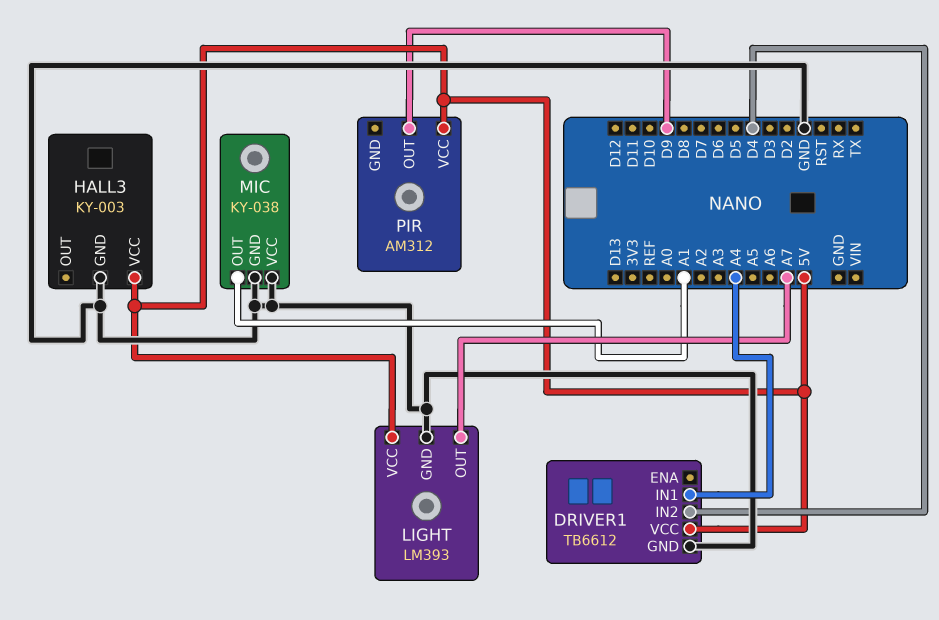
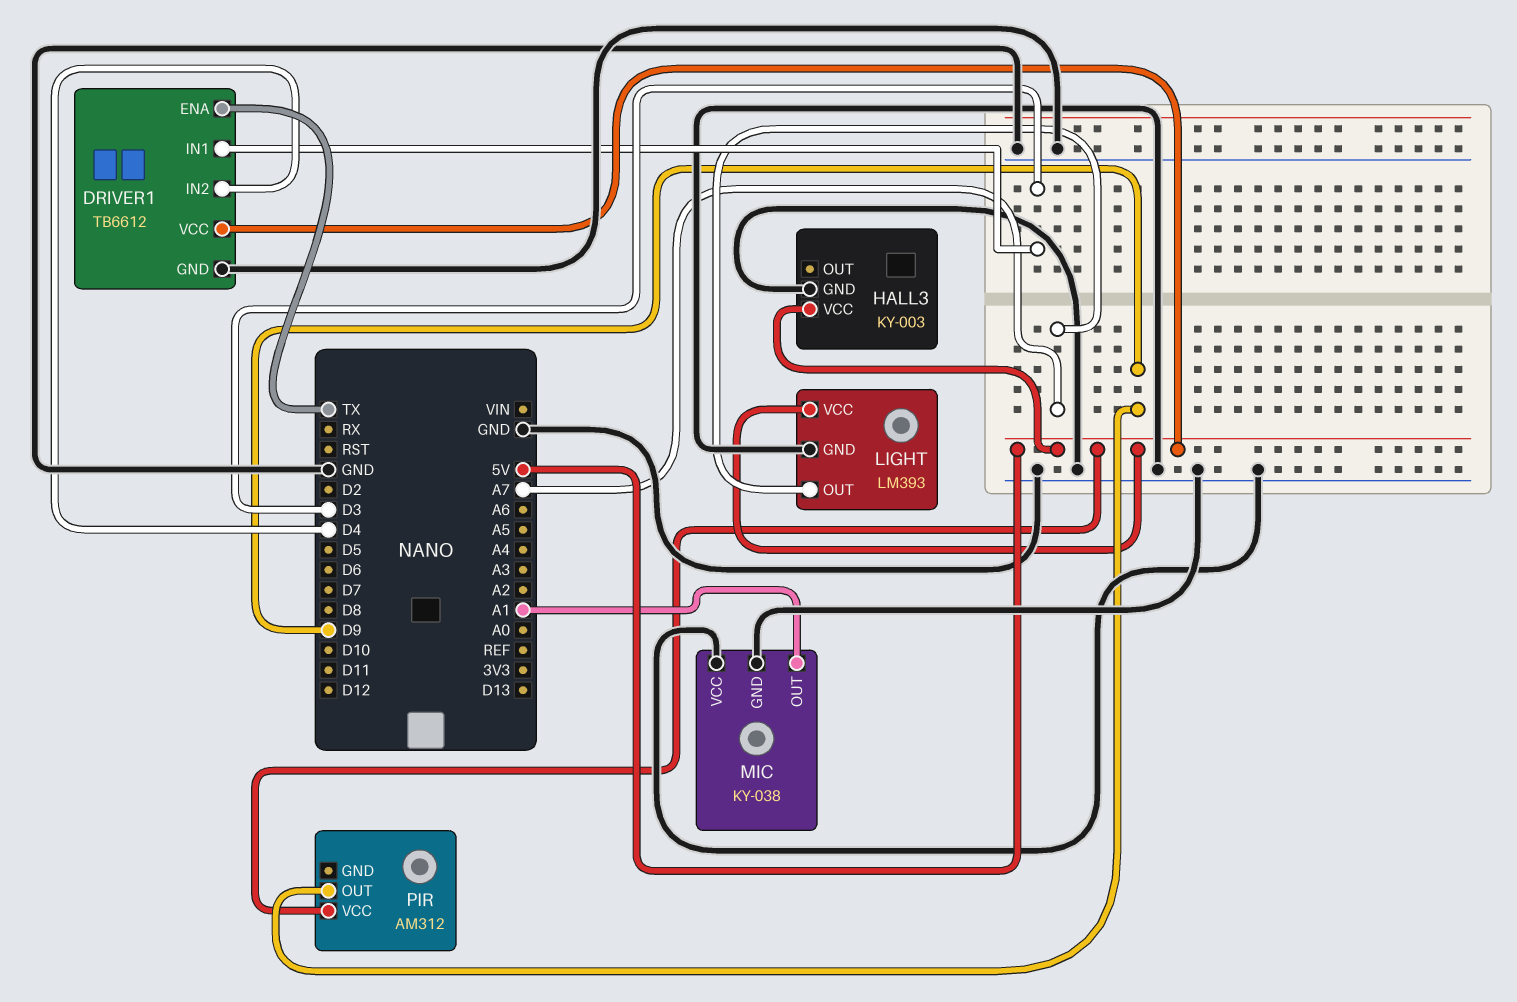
DRIVER1 pin ENA: none -> TX
DRIVER1 pin IN1: A4 -> D3

